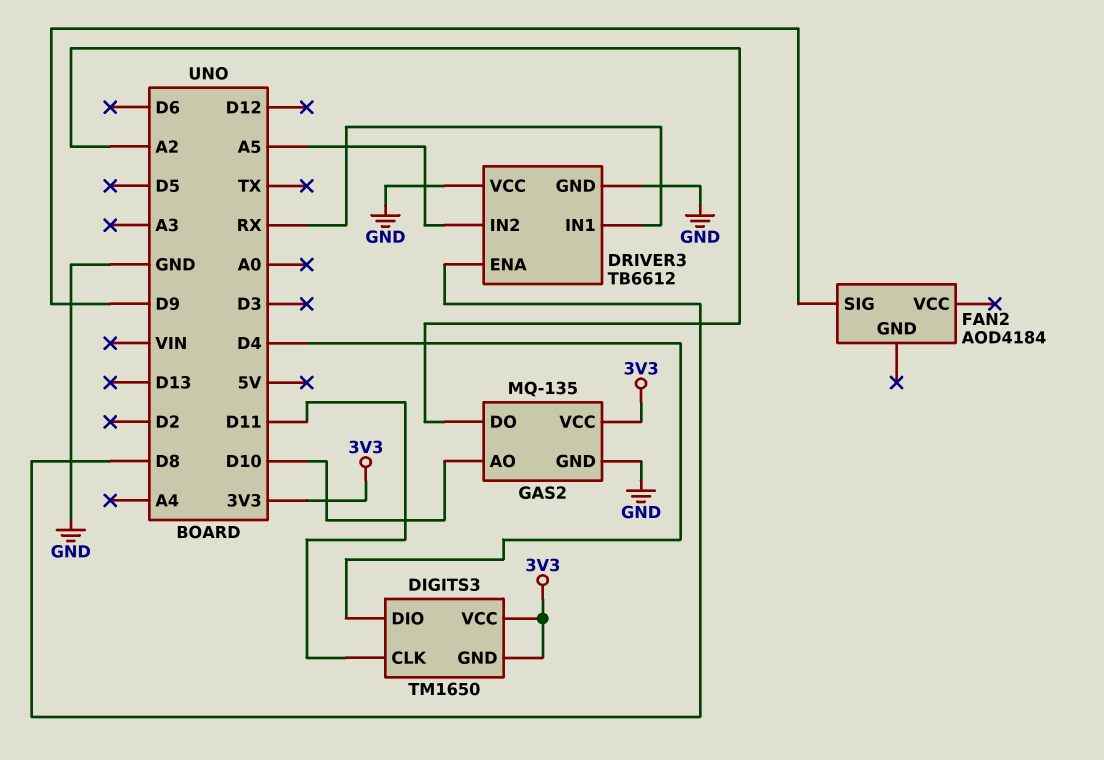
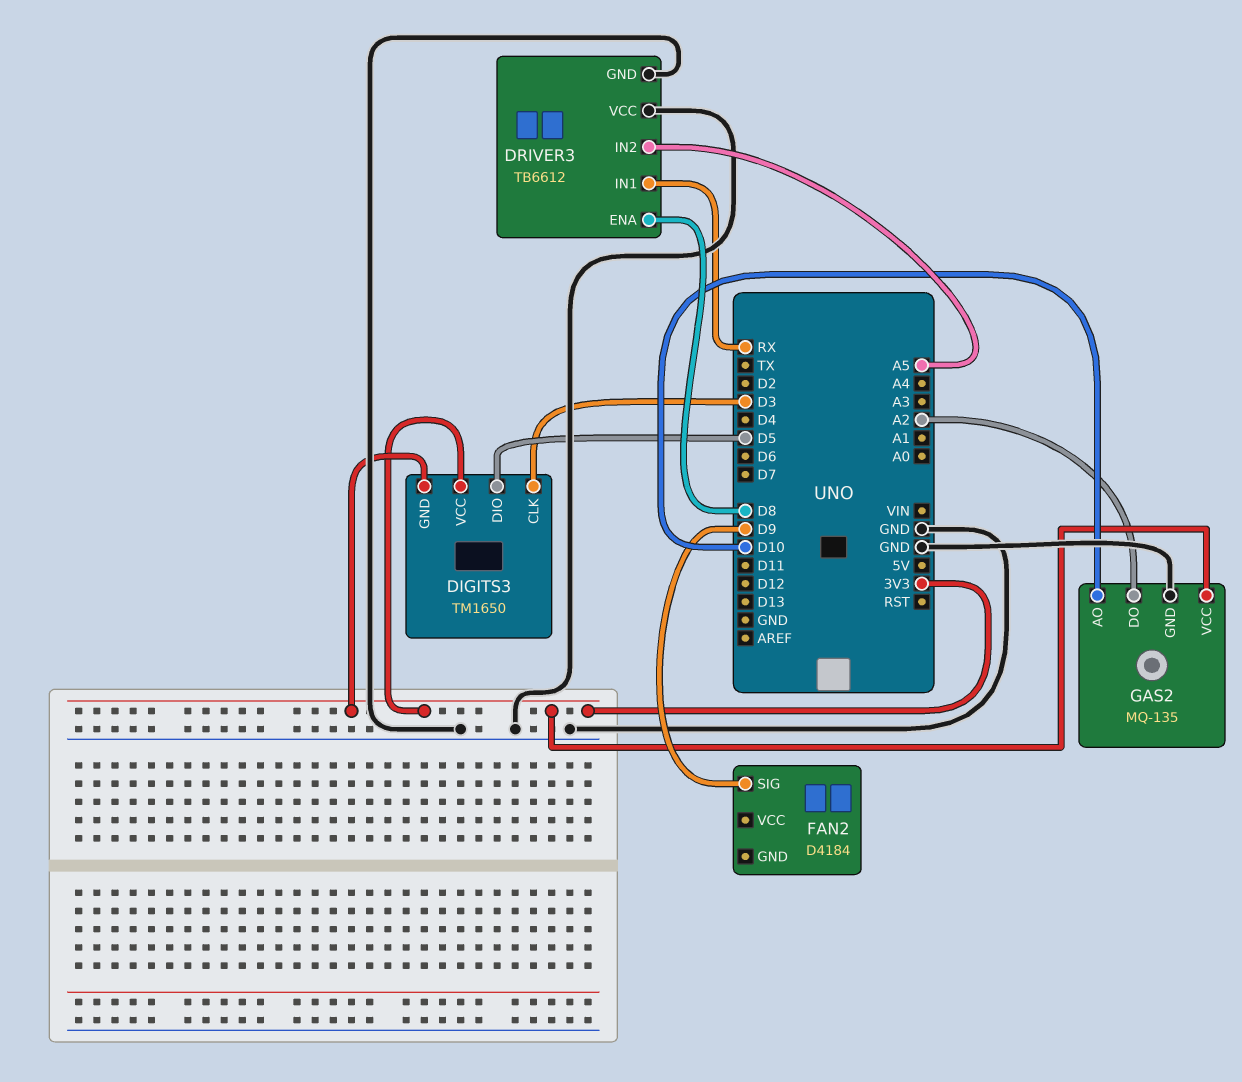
DIGITS3 pin CLK: D11 -> D3
DIGITS3 pin DIO: D4 -> D5
FAN2: AOD4184 -> D4184

